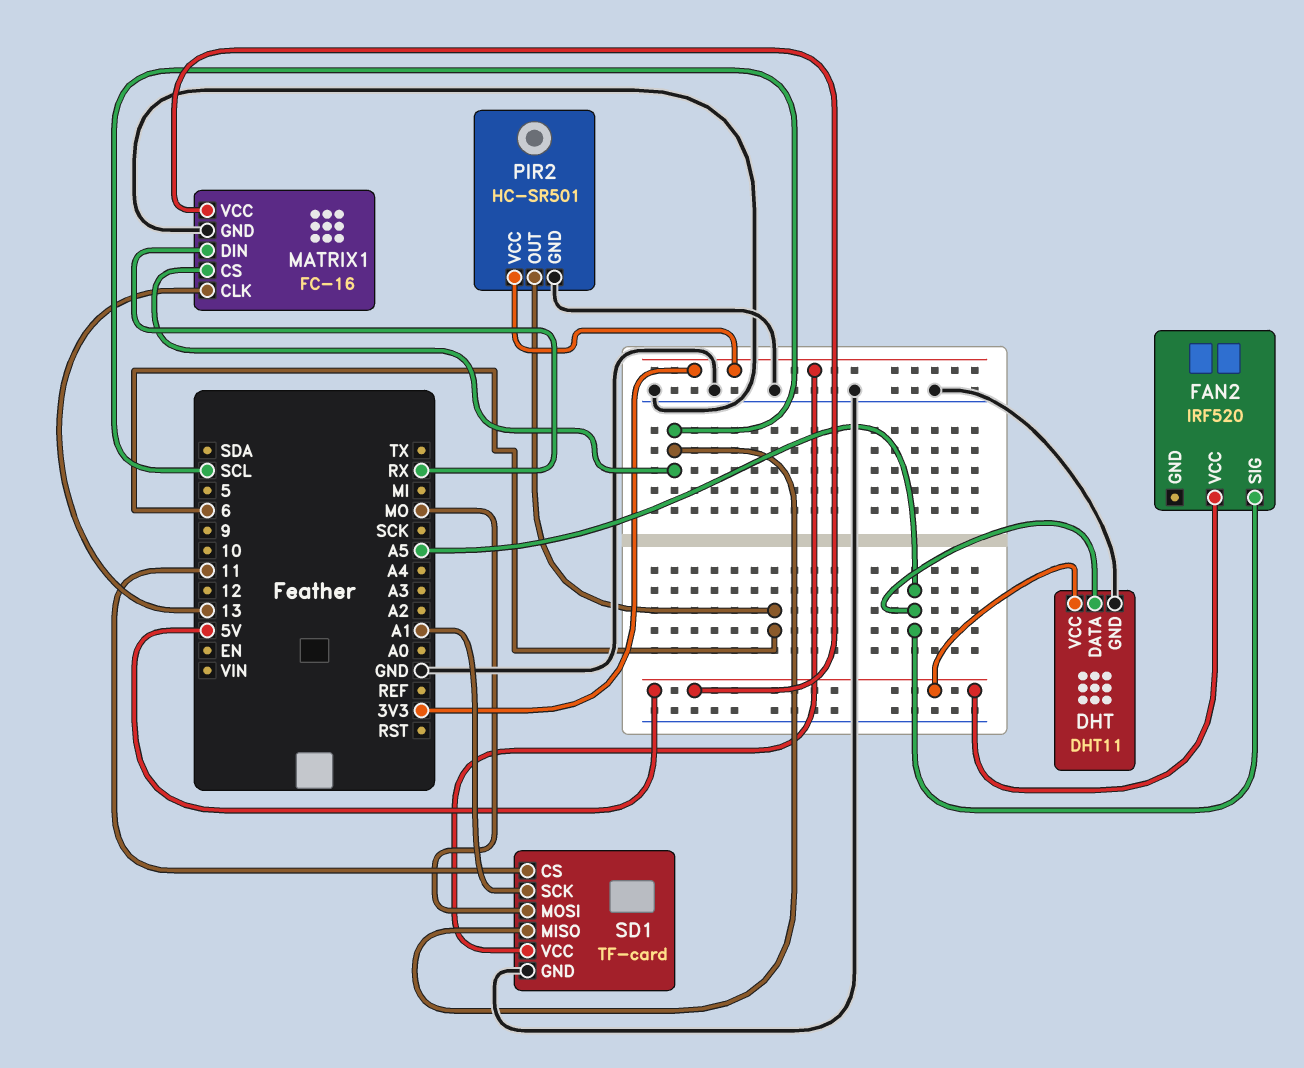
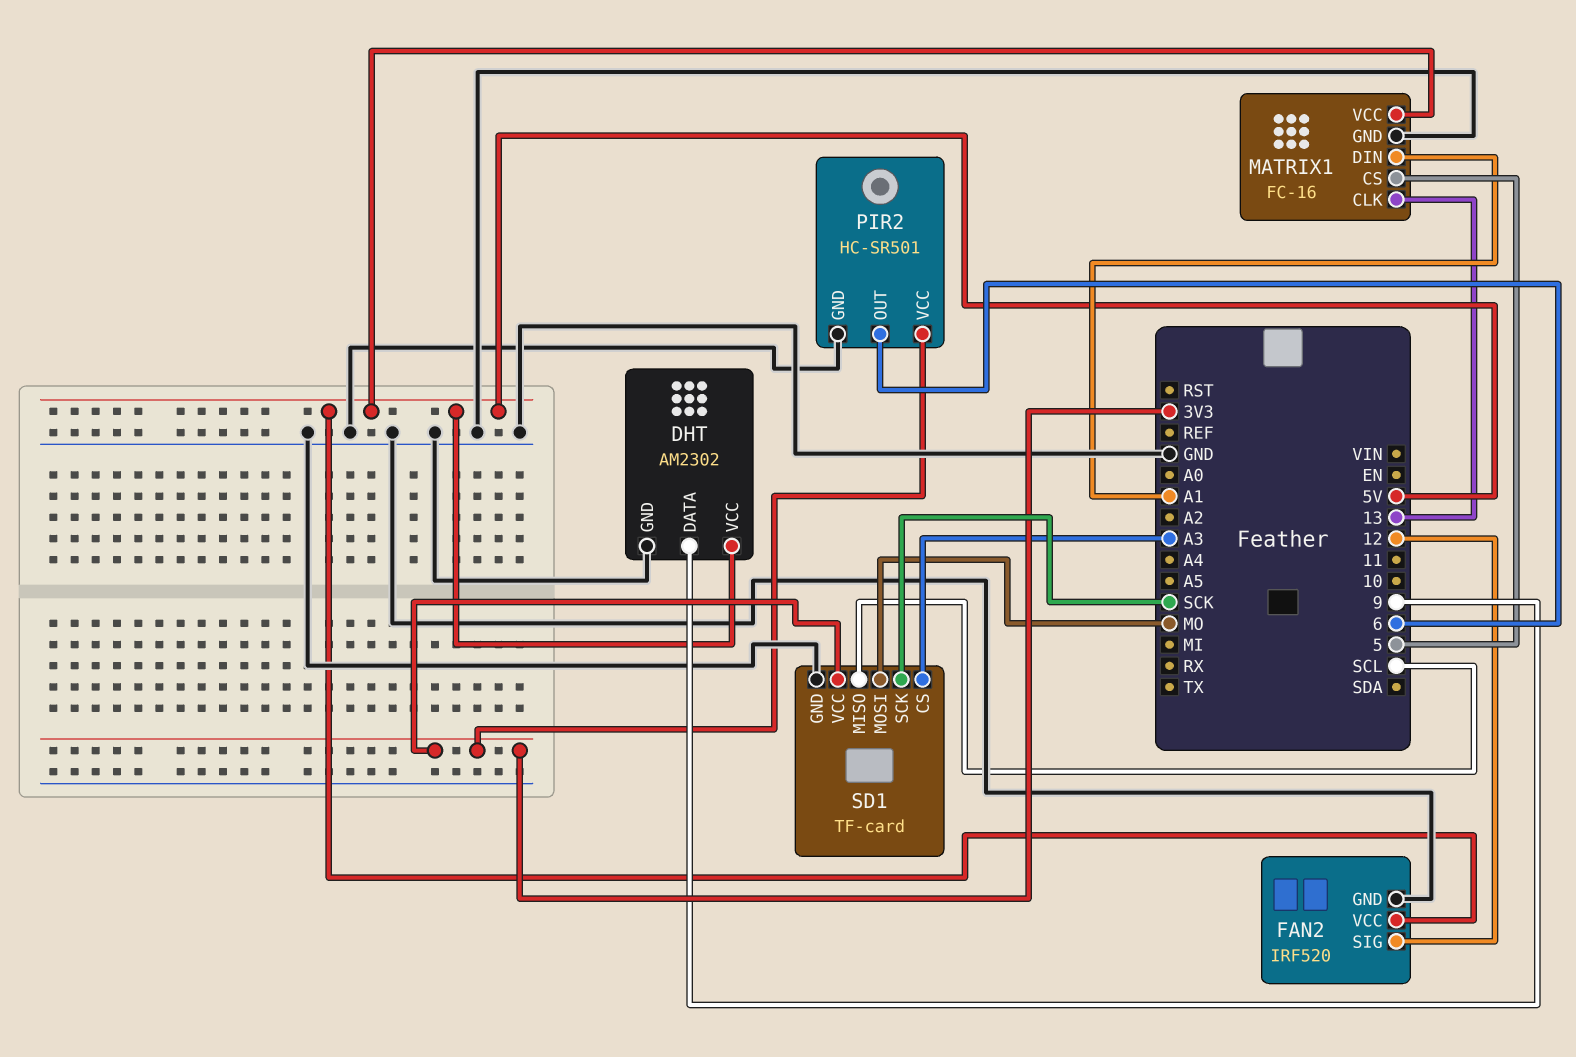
DHT: DHT11 -> AM2302
DHT pin DATA: A5 -> 9
FAN2 pin GND: none -> GND
FAN2 pin SIG: A5 -> 12
MATRIX1 pin CS: SCL -> 5
MATRIX1 pin DIN: RX -> A1
SD1 pin CS: 11 -> A3
SD1 pin SCK: A1 -> SCK

